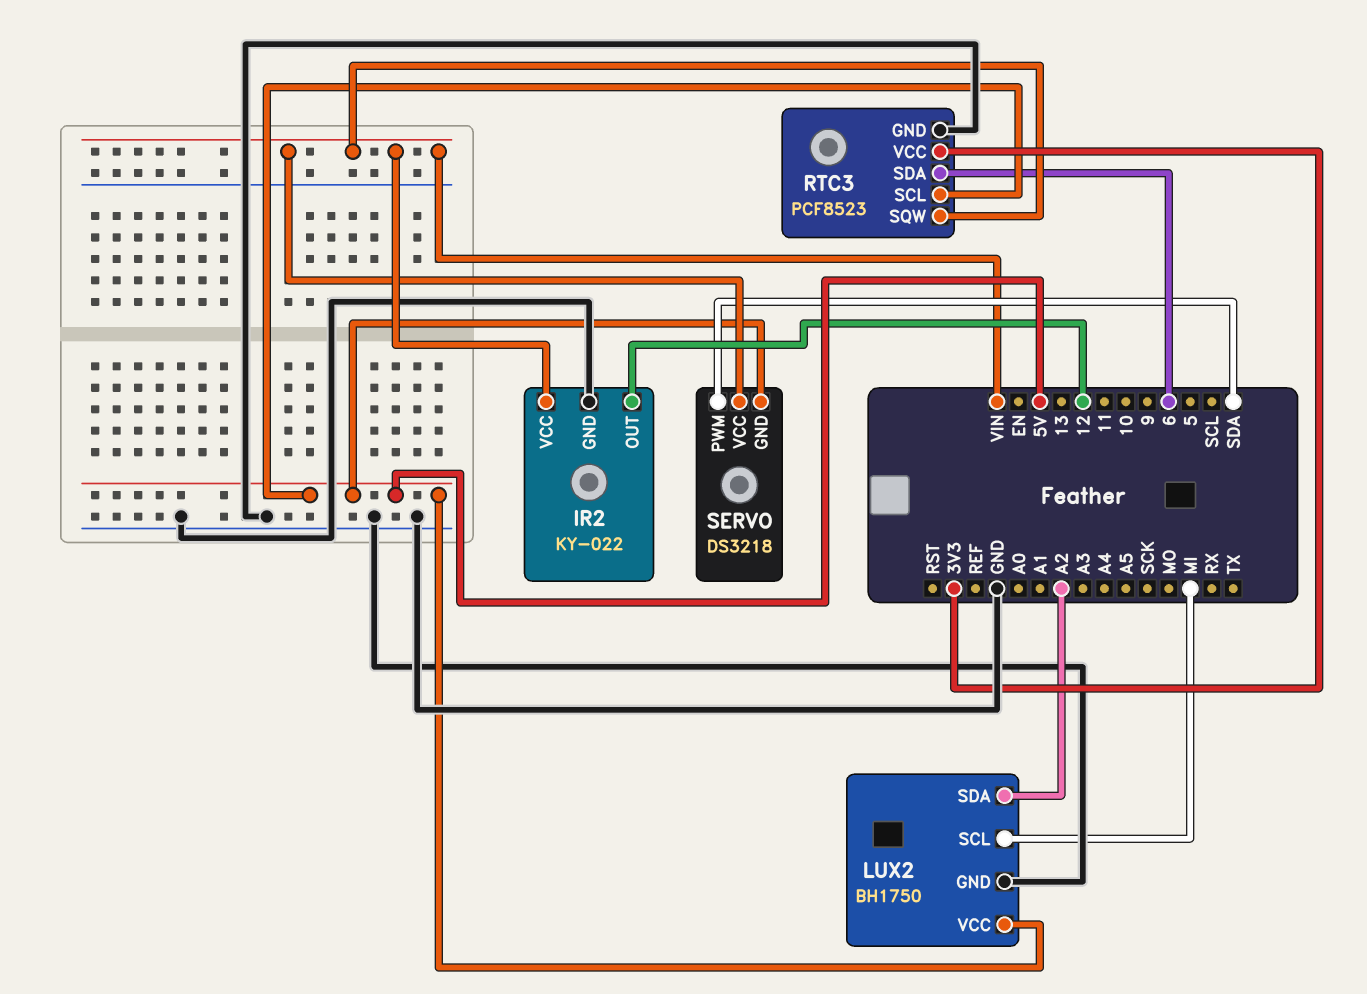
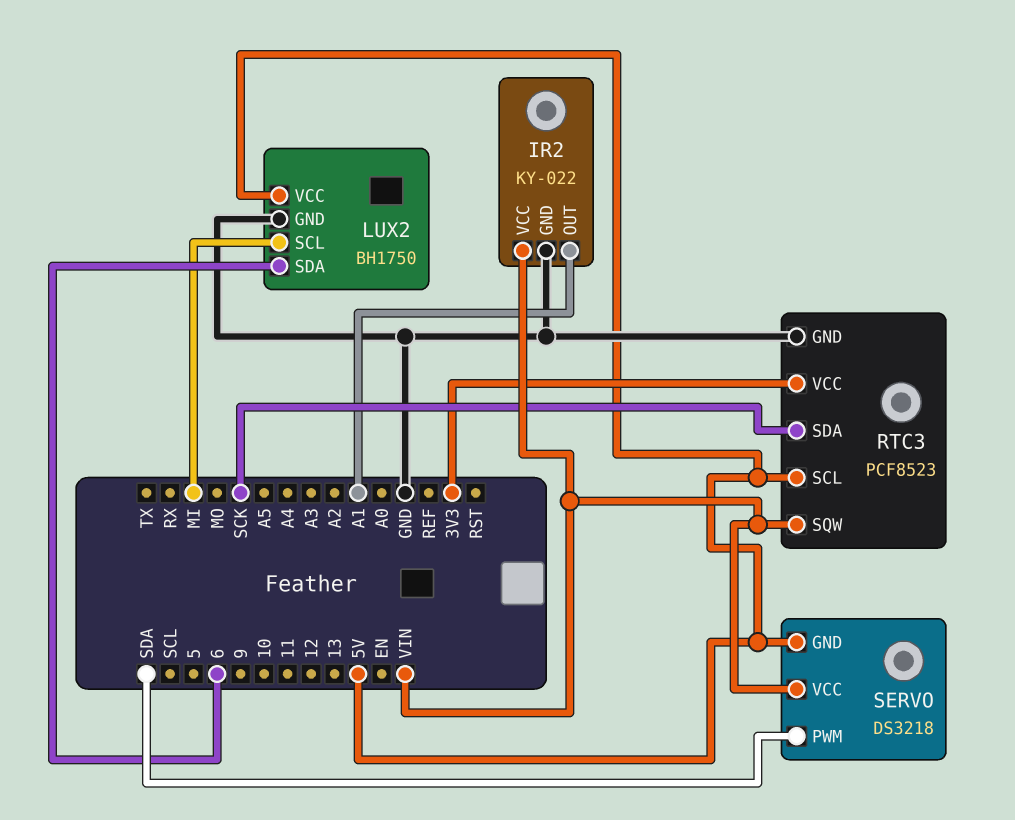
IR2 pin OUT: 12 -> A1
LUX2 pin SDA: A2 -> 6
RTC3 pin SDA: 6 -> SCK

